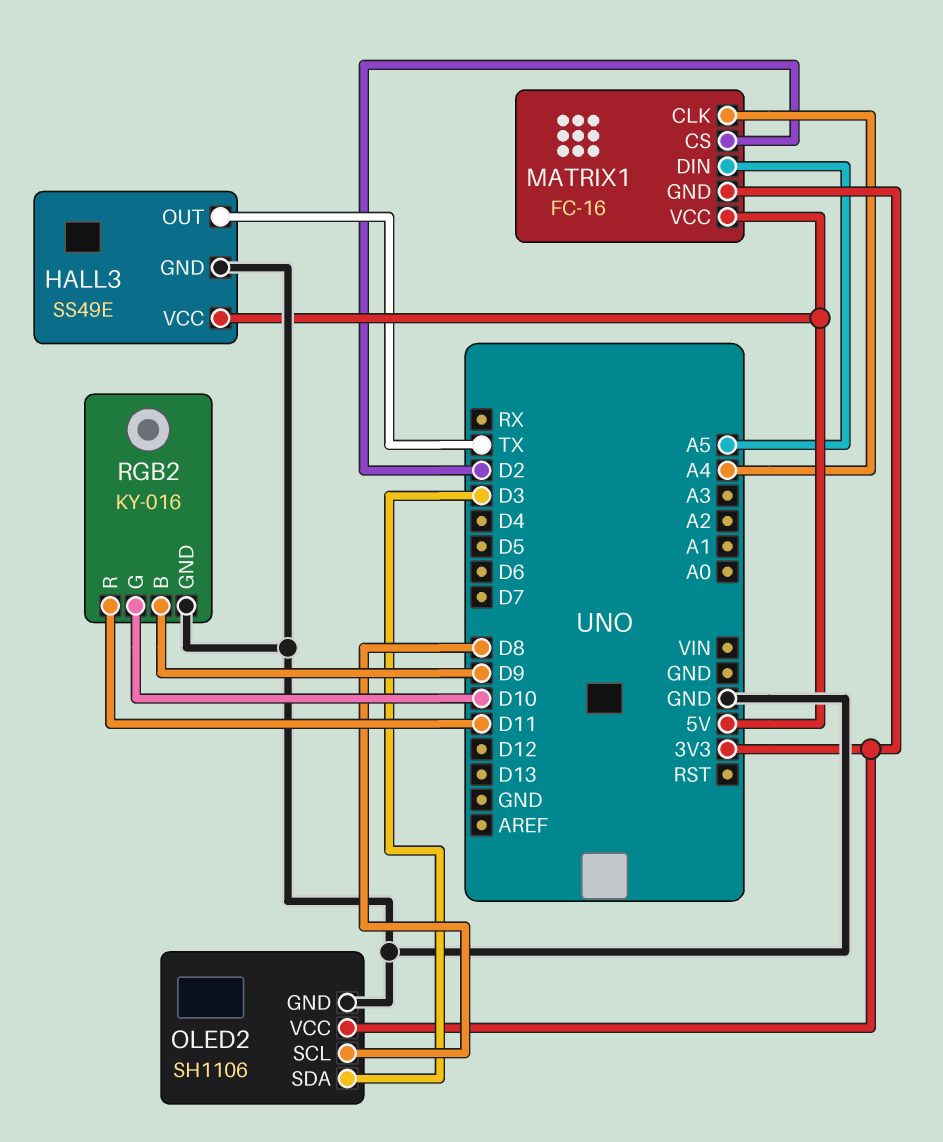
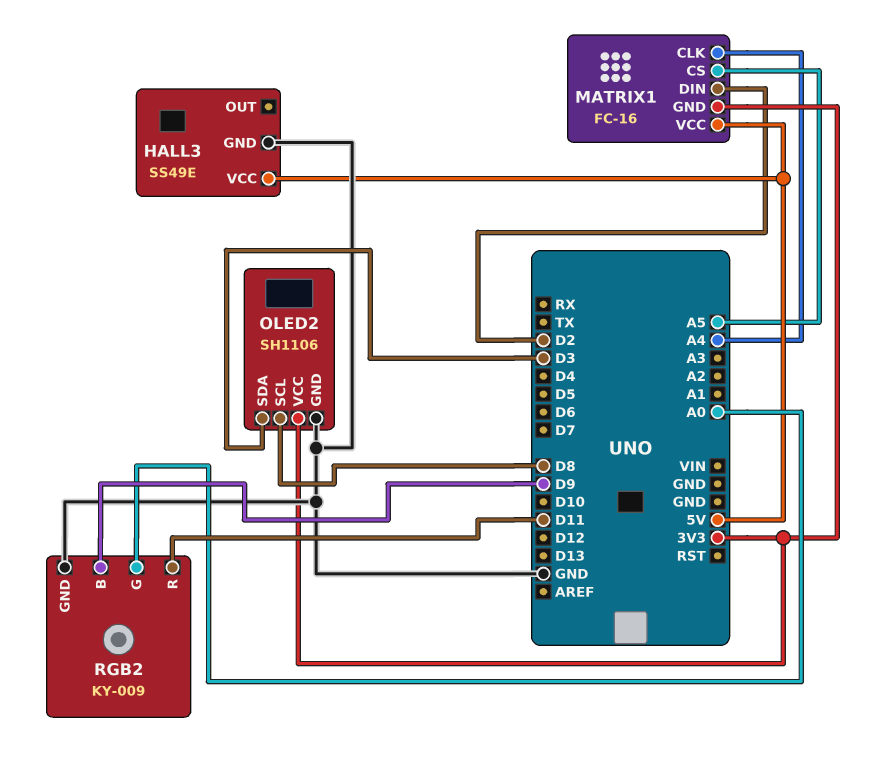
HALL3 pin OUT: TX -> none
MATRIX1 pin CS: D2 -> A5
MATRIX1 pin DIN: A5 -> D2
RGB2: KY-016 -> KY-009
RGB2 pin G: D10 -> A0

